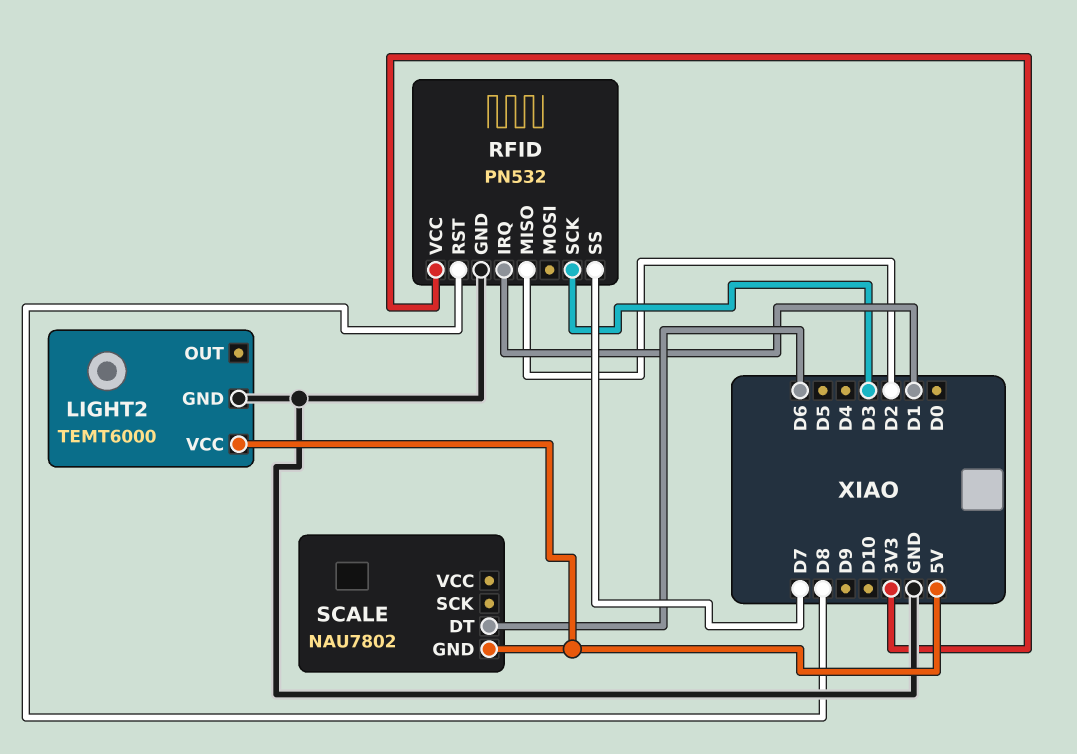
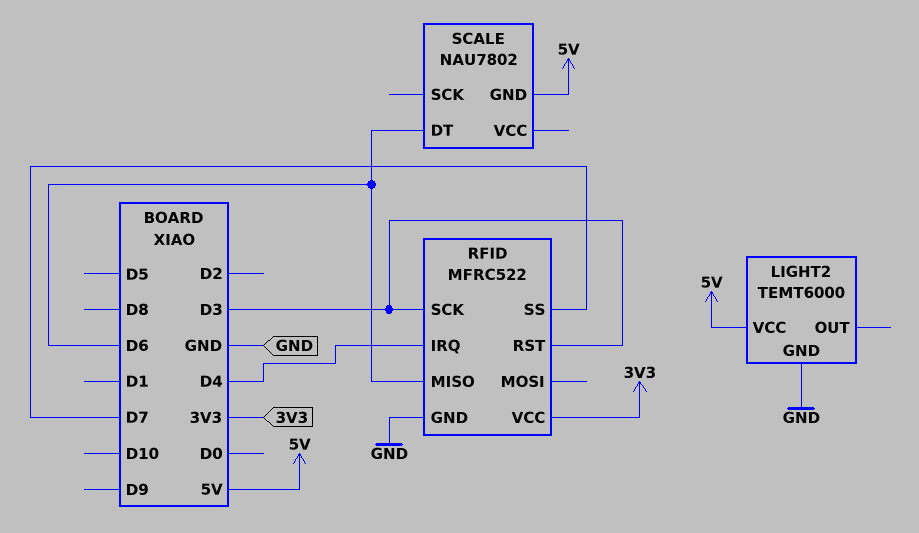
RFID: PN532 -> MFRC522
RFID pin IRQ: D1 -> D4
RFID pin MISO: D2 -> D6
RFID pin RST: D8 -> D3

